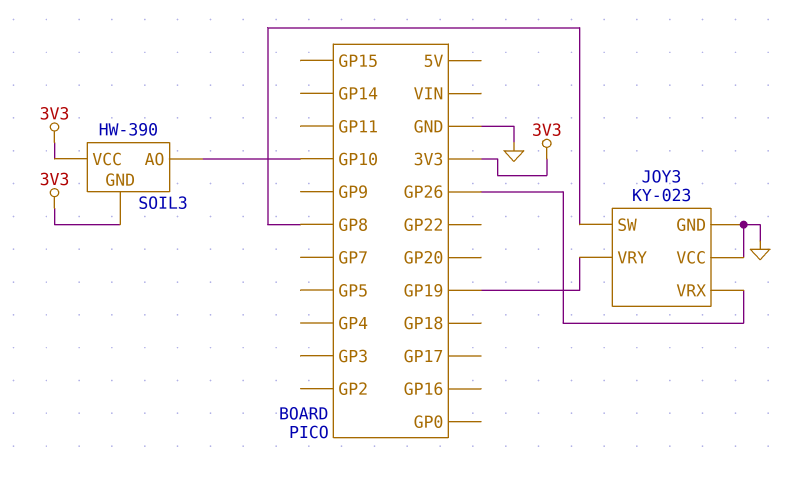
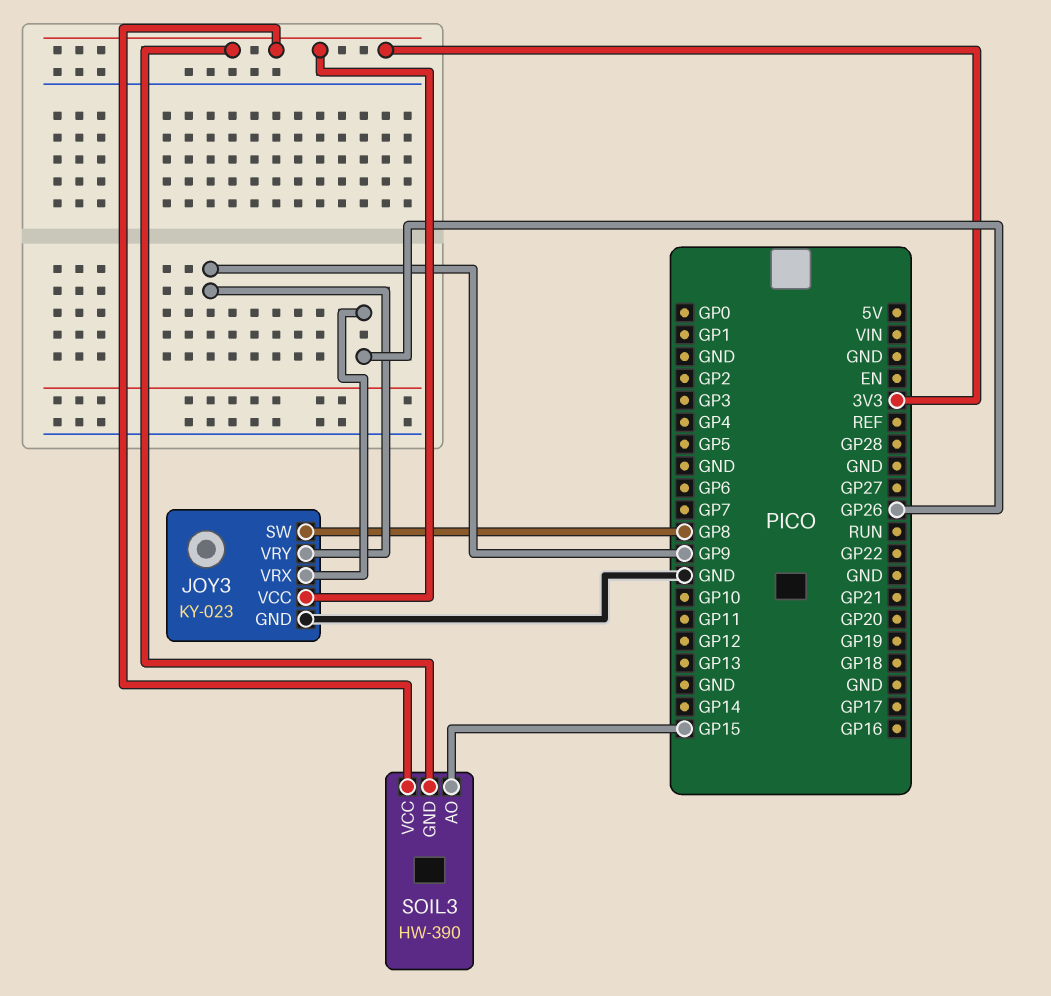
JOY3 pin VCC: GND -> 3V3
JOY3 pin VRY: GP19 -> GP9
SOIL3 pin AO: GP10 -> GP15

